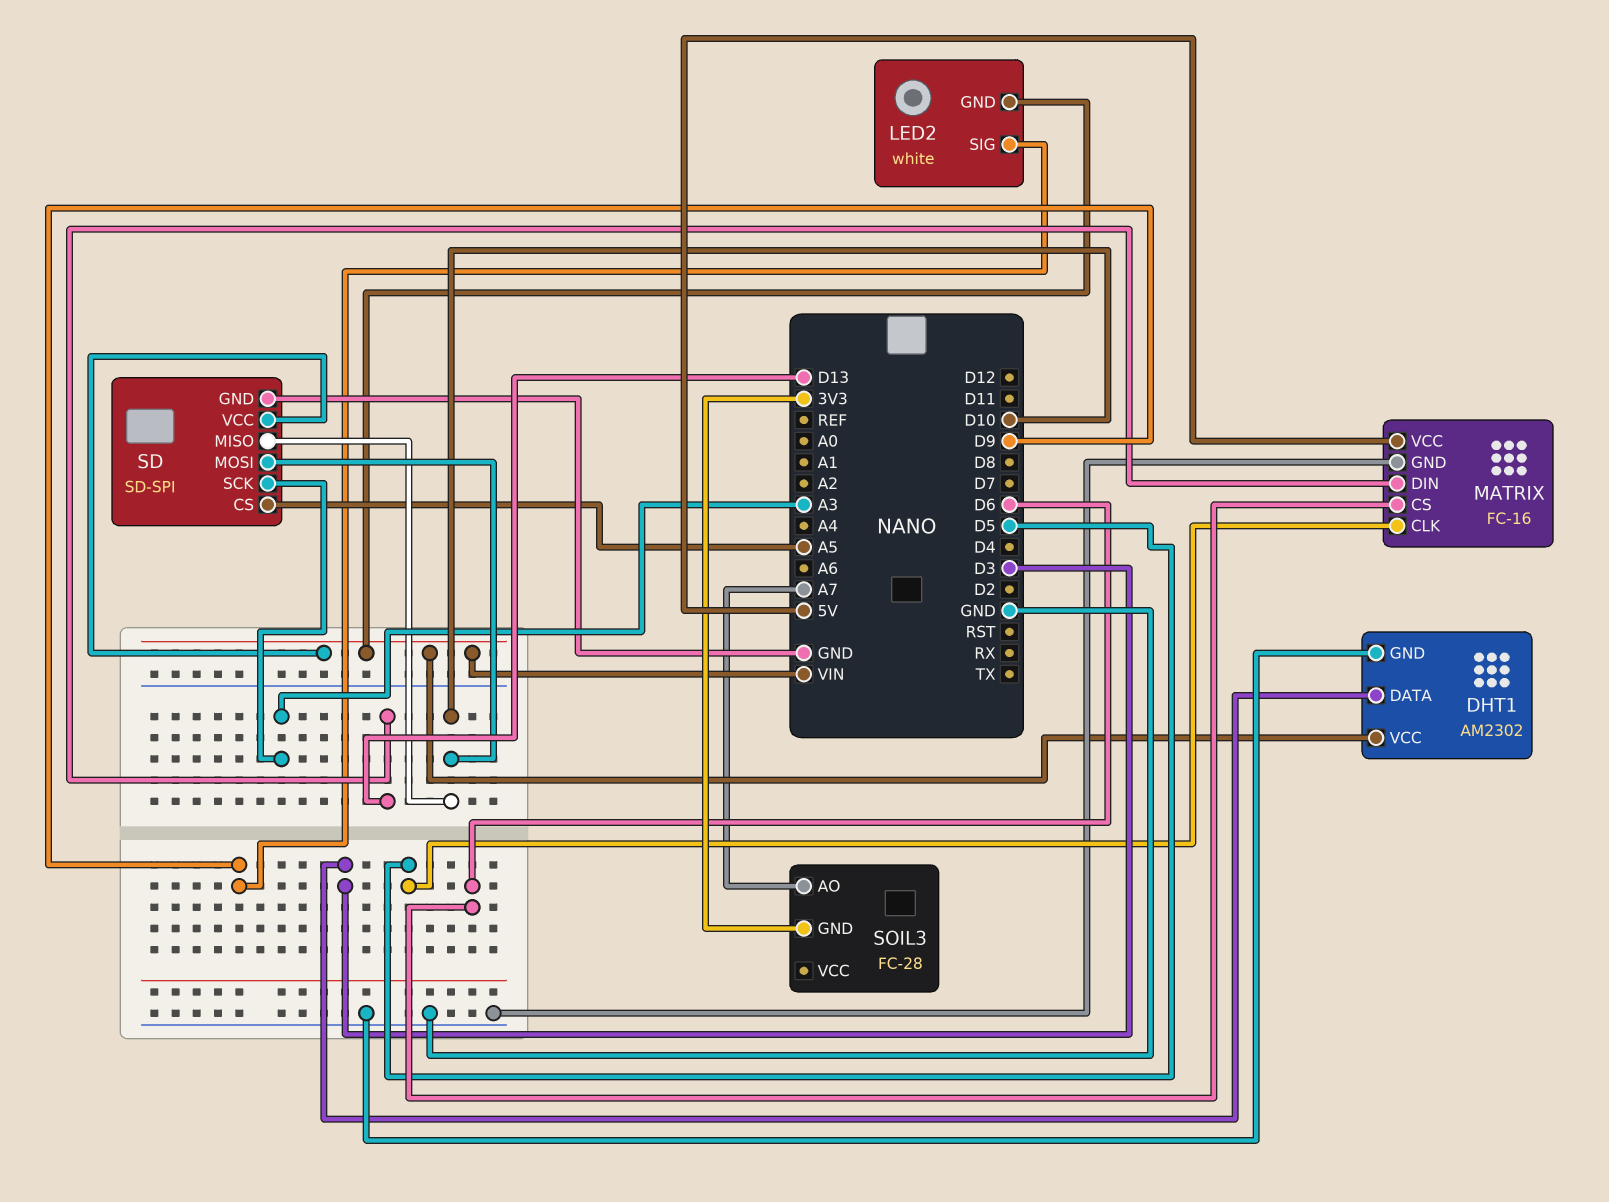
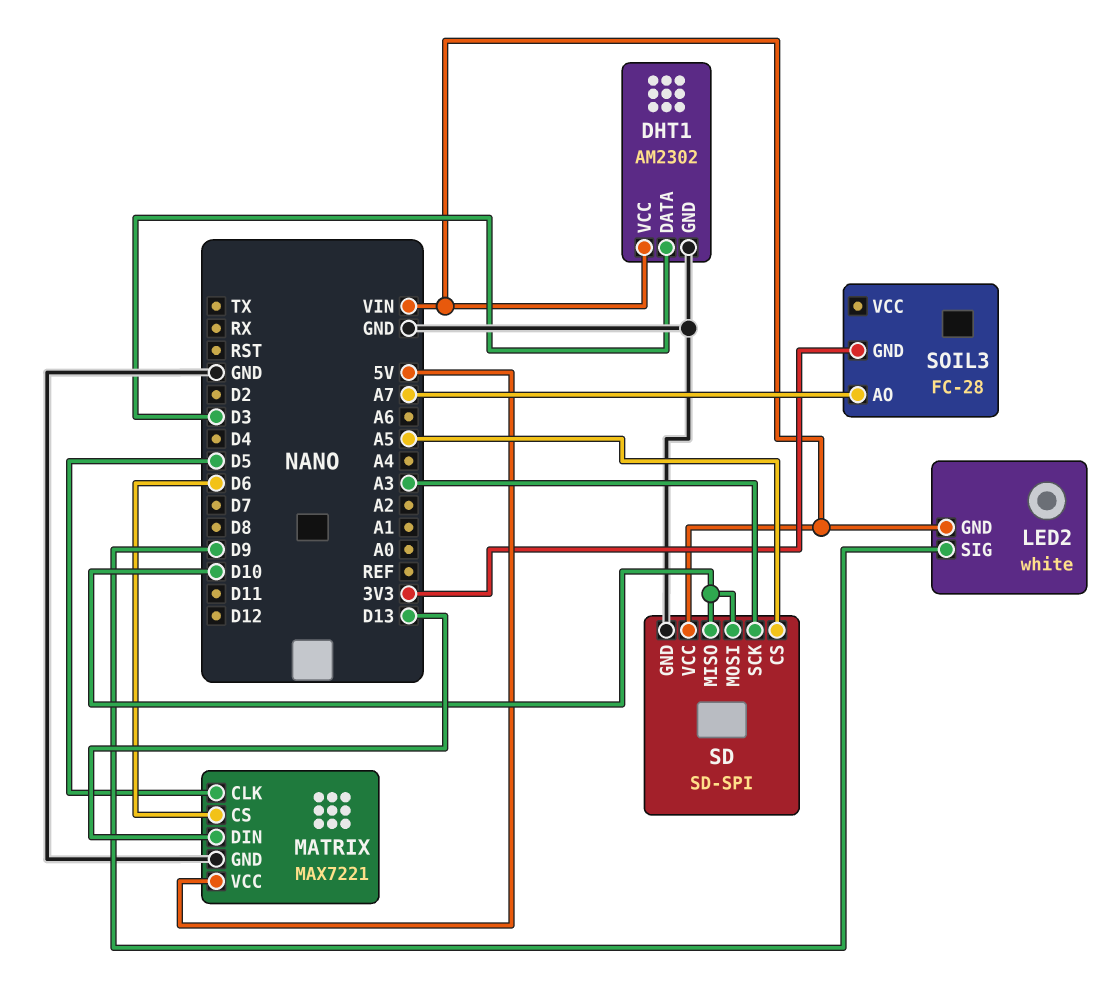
MATRIX: FC-16 -> MAX7221

